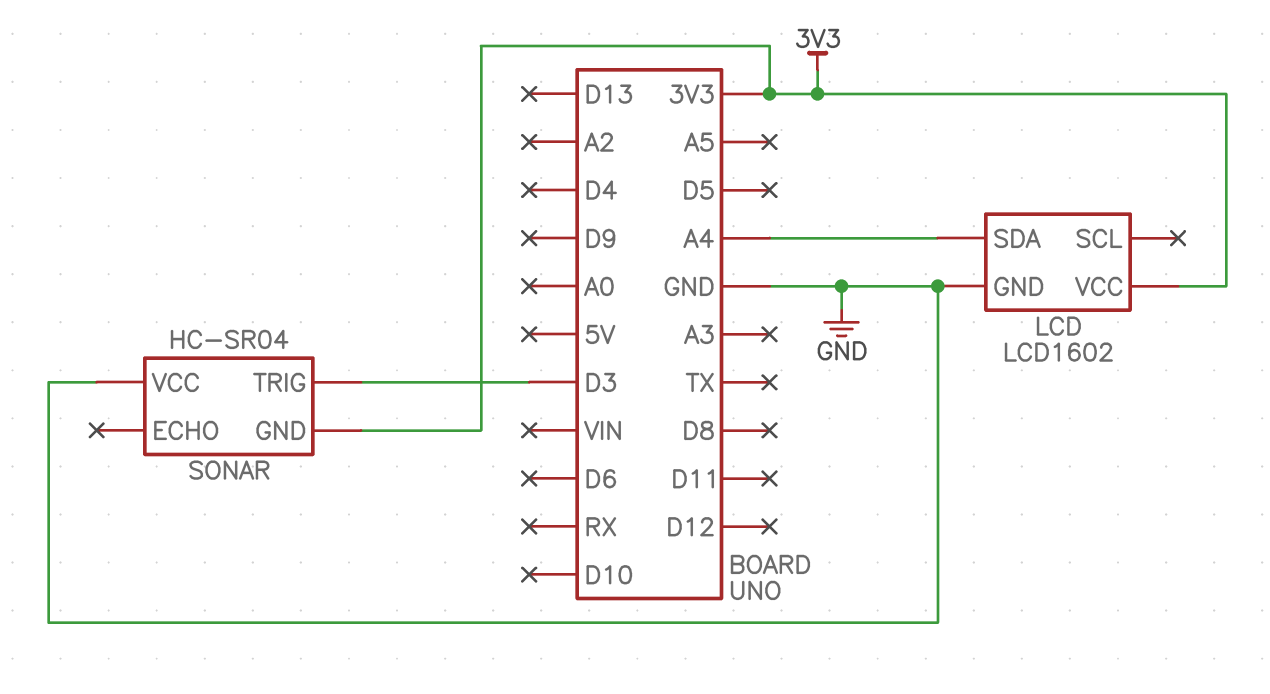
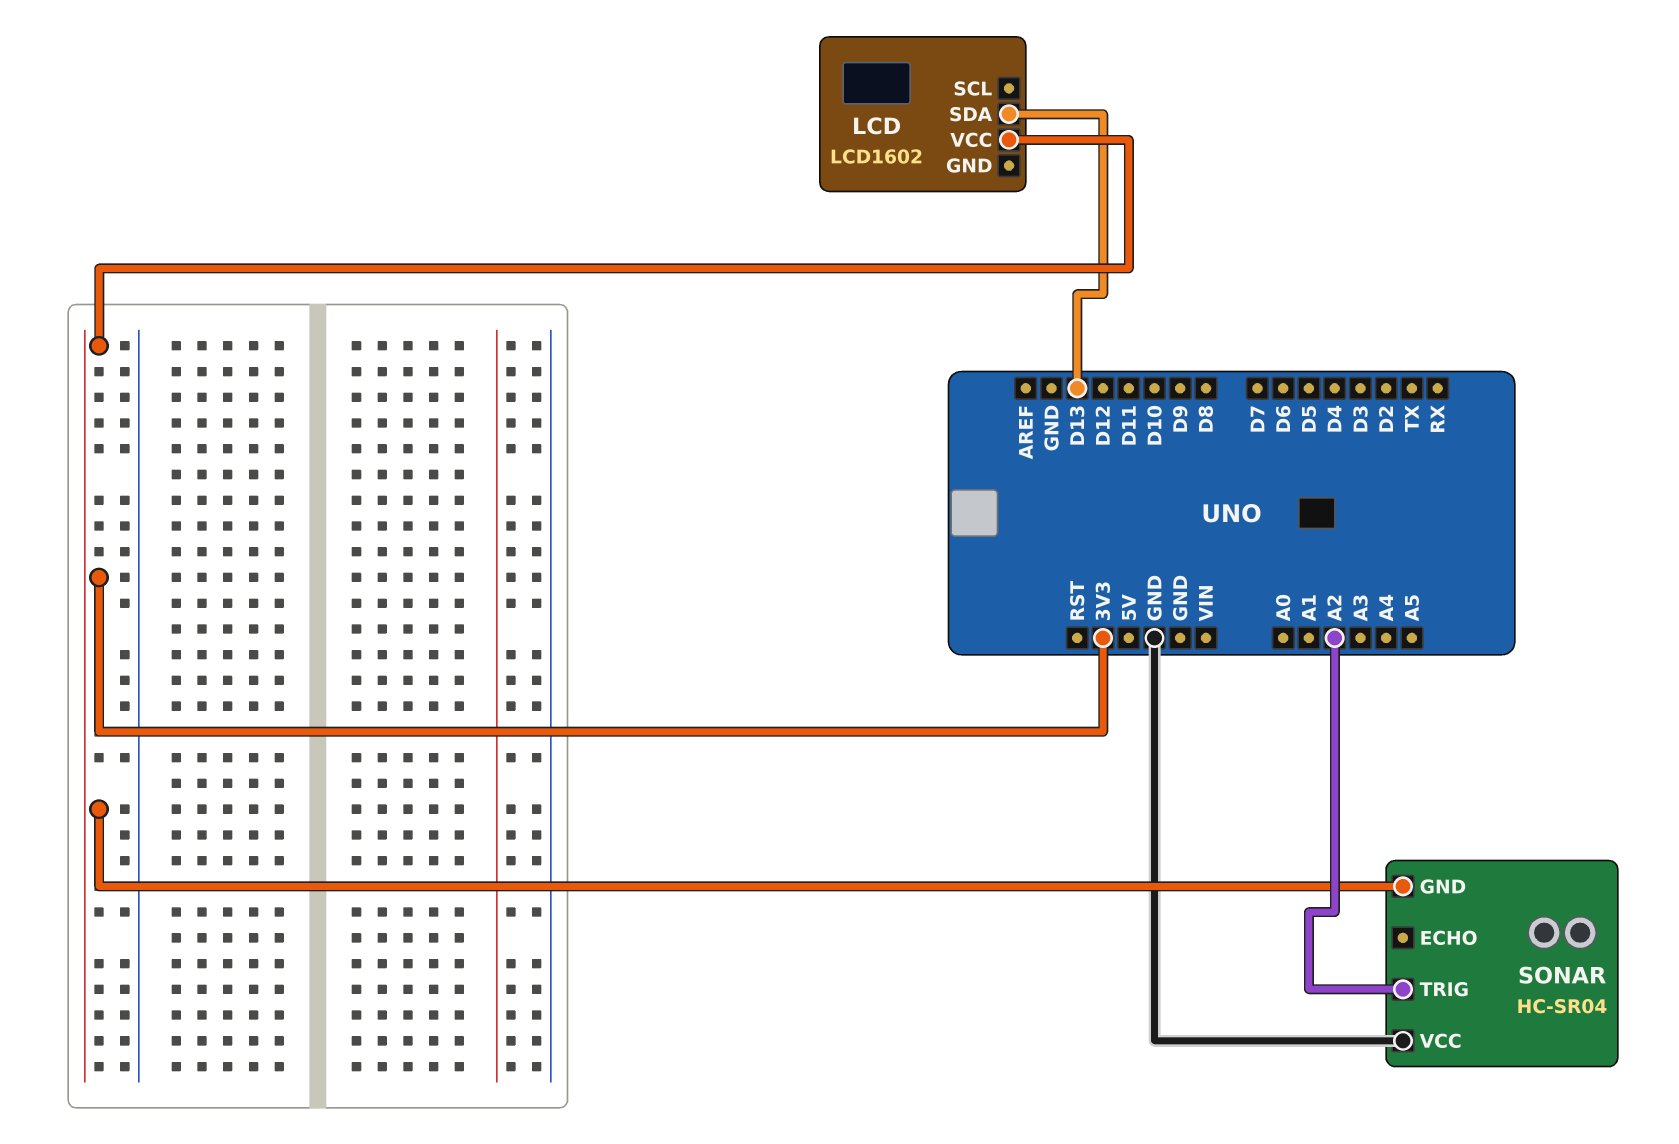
LCD pin GND: GND -> none
LCD pin SDA: A4 -> D13
SONAR pin TRIG: D3 -> A2

